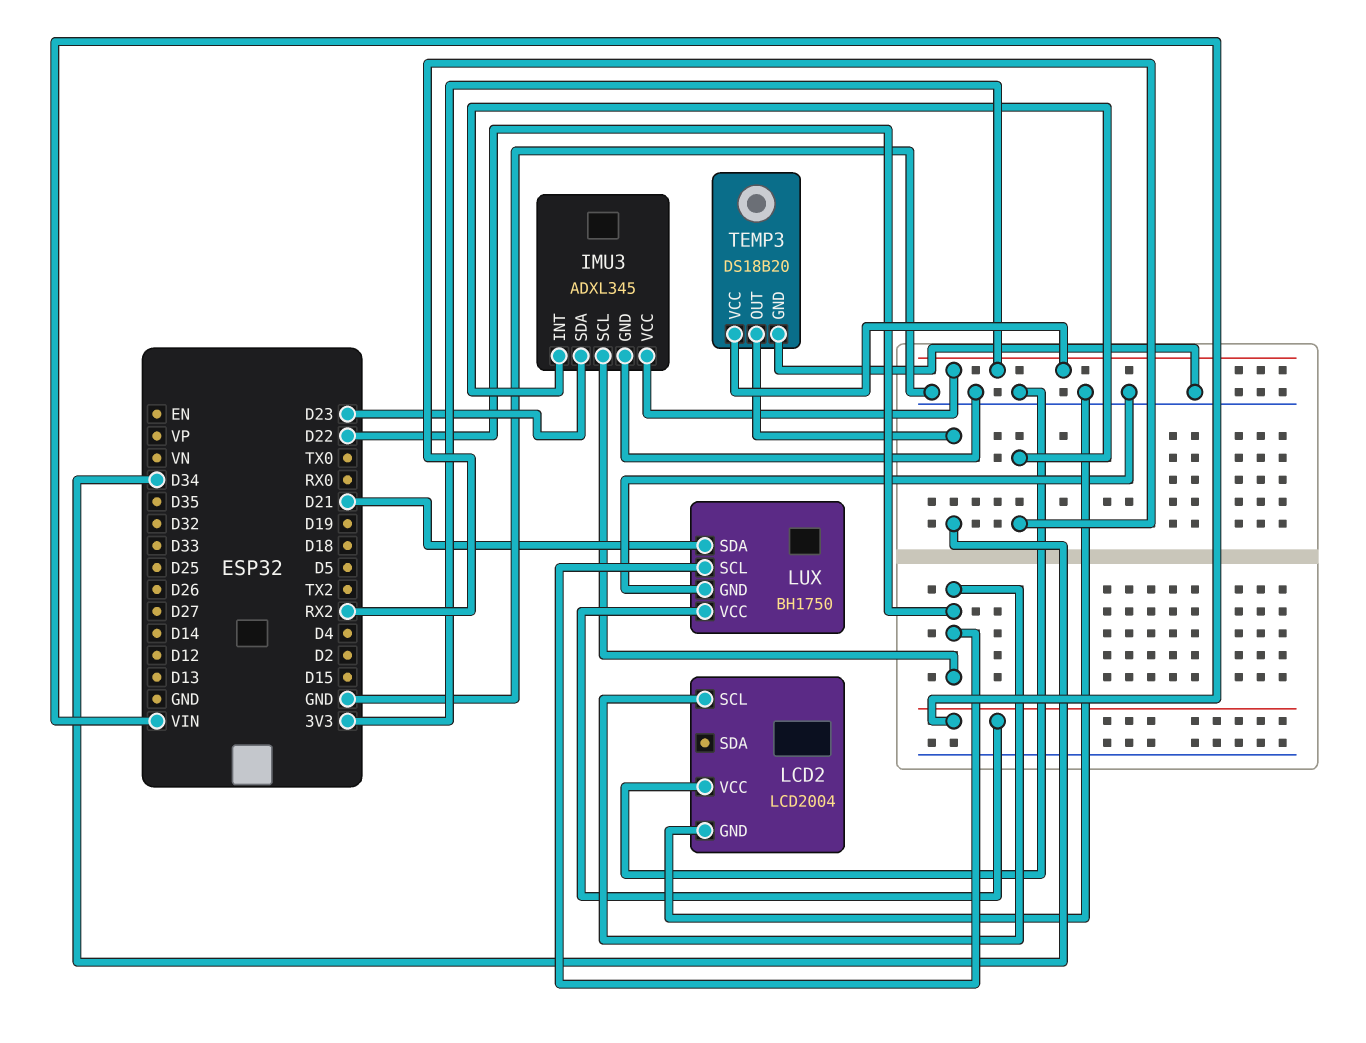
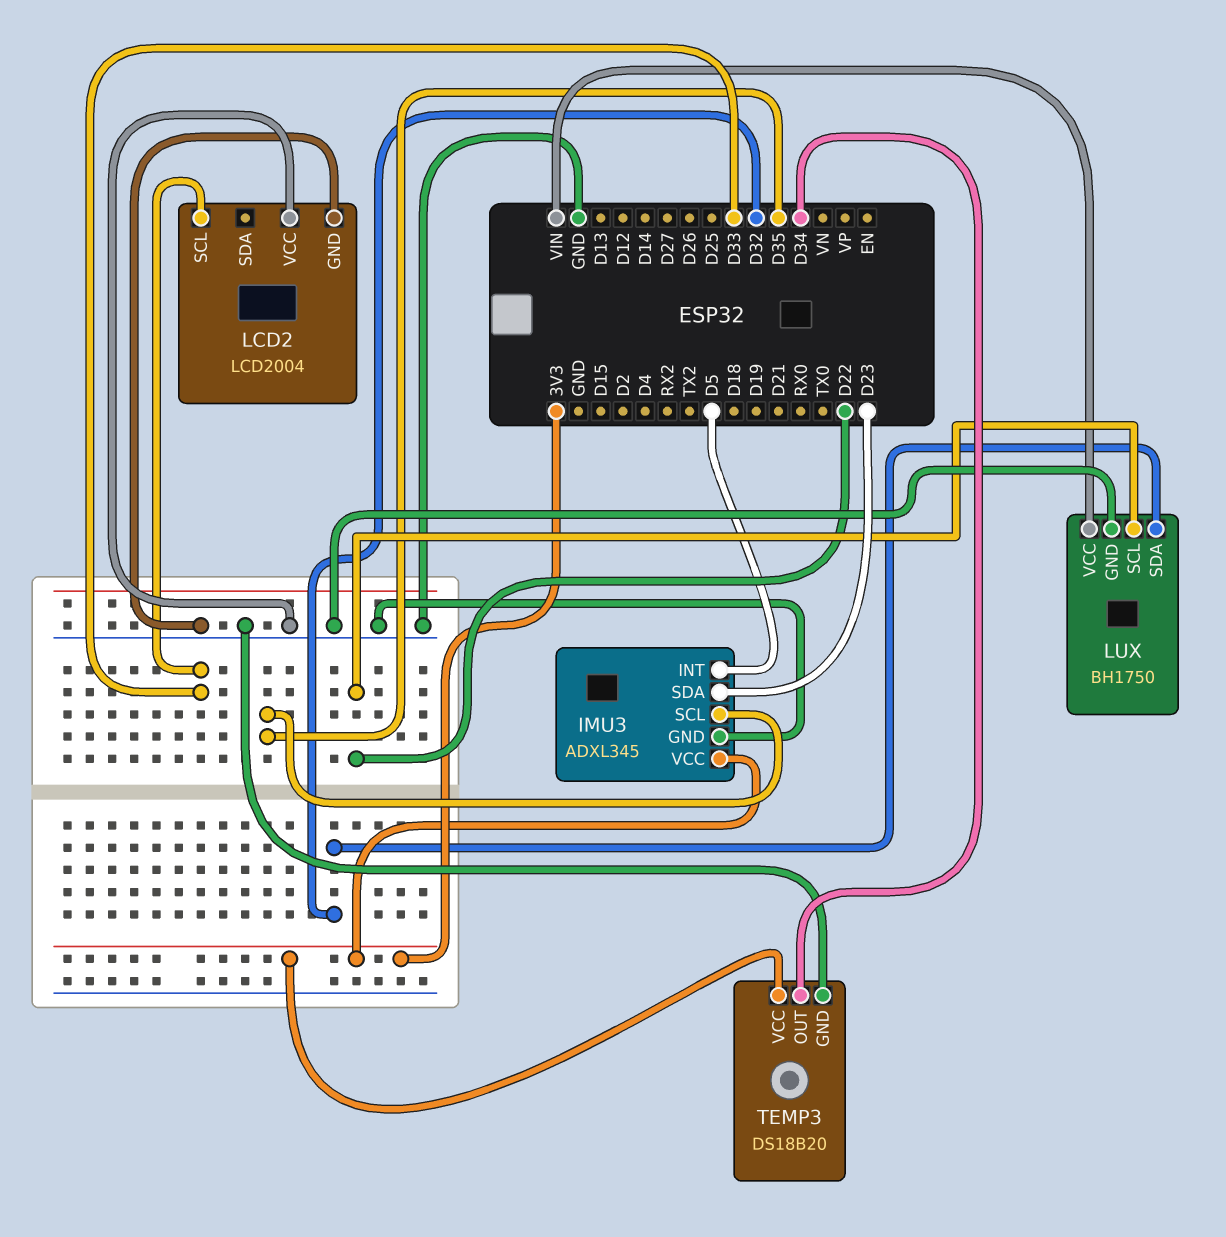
IMU3 pin INT: RX2 -> D5
IMU3 pin SCL: D22 -> D35
LCD2 pin SCL: D22 -> D33
LUX pin SDA: D21 -> D32

